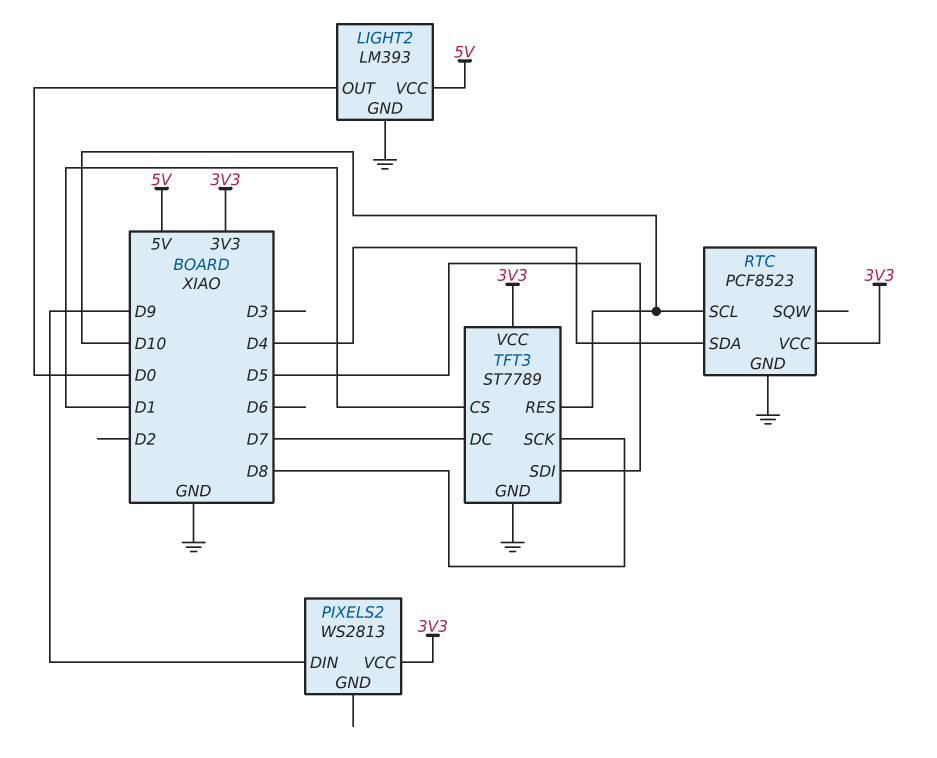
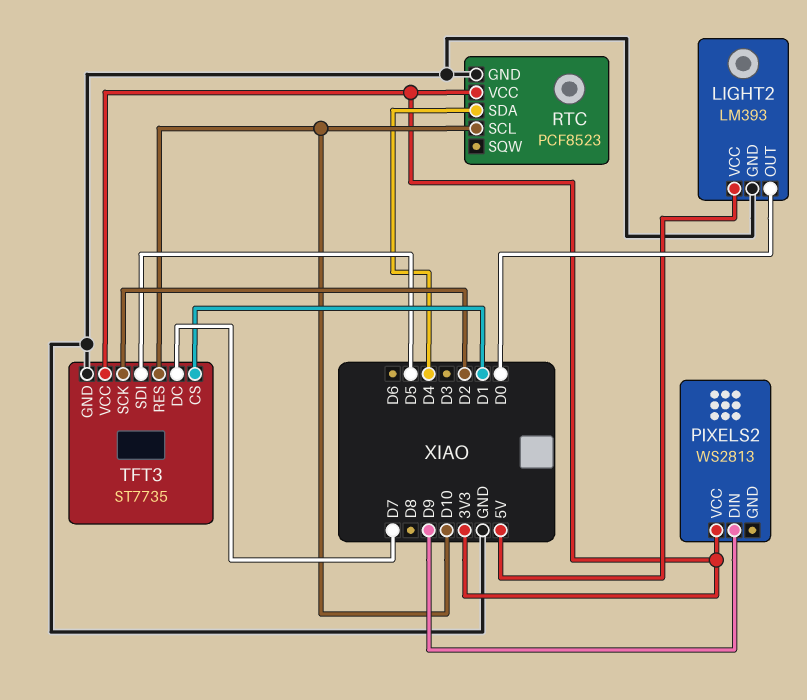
TFT3: ST7789 -> ST7735
TFT3 pin SCK: D8 -> D2

